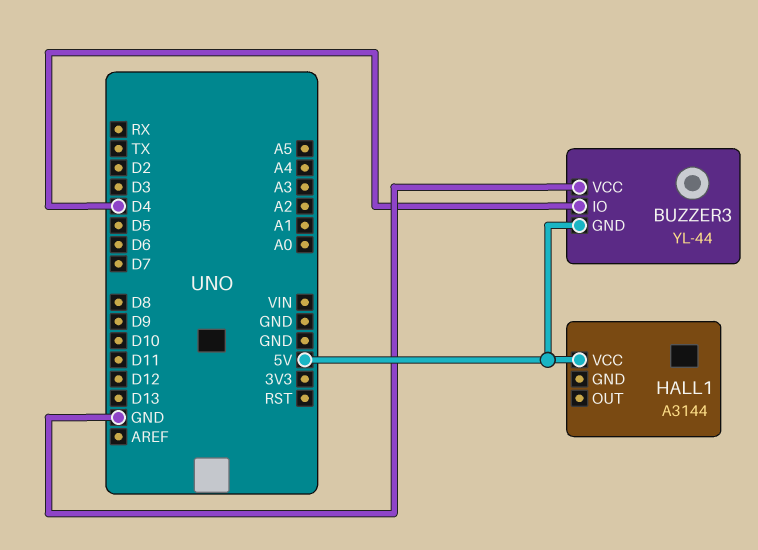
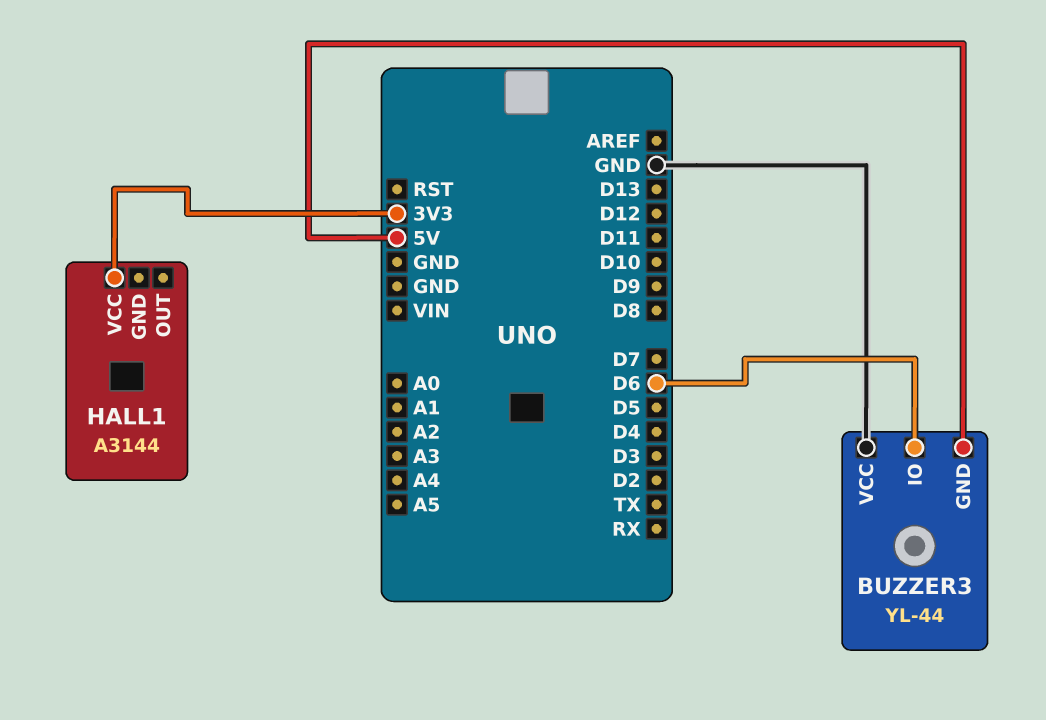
BUZZER3 pin IO: D4 -> D6
HALL1 pin VCC: 5V -> 3V3

